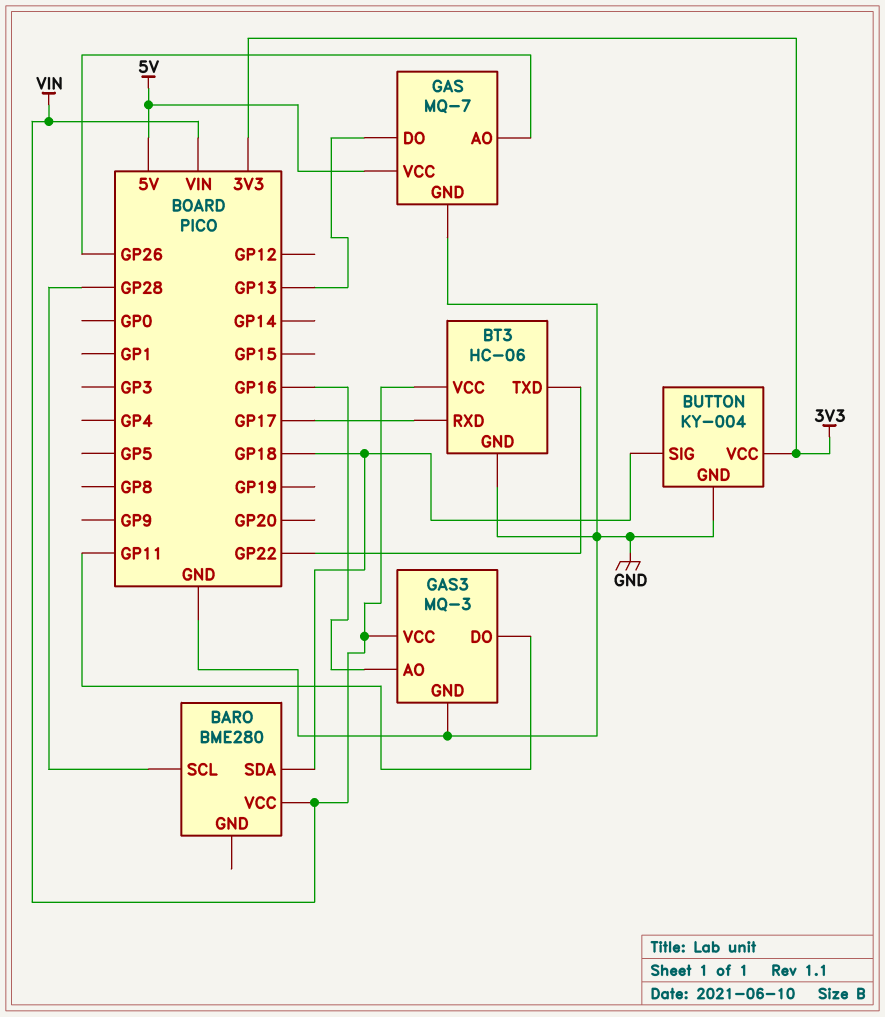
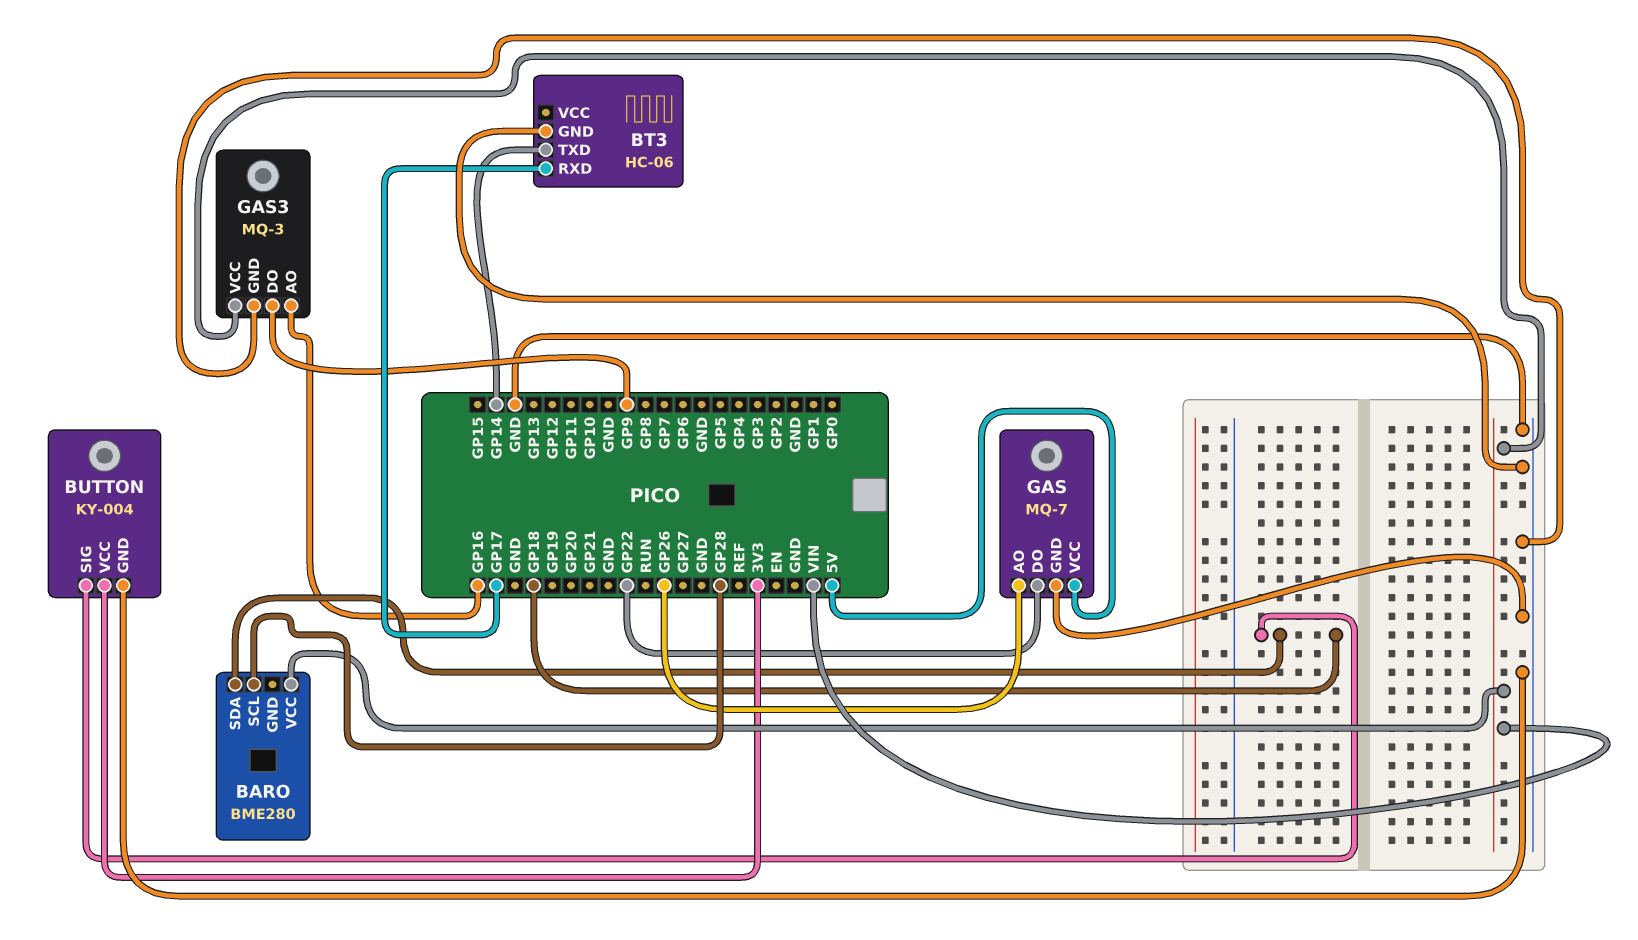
BT3 pin TXD: GP22 -> GP14
BT3 pin VCC: VIN -> none
GAS pin DO: GP13 -> GP22
GAS3 pin DO: GP11 -> GP9

